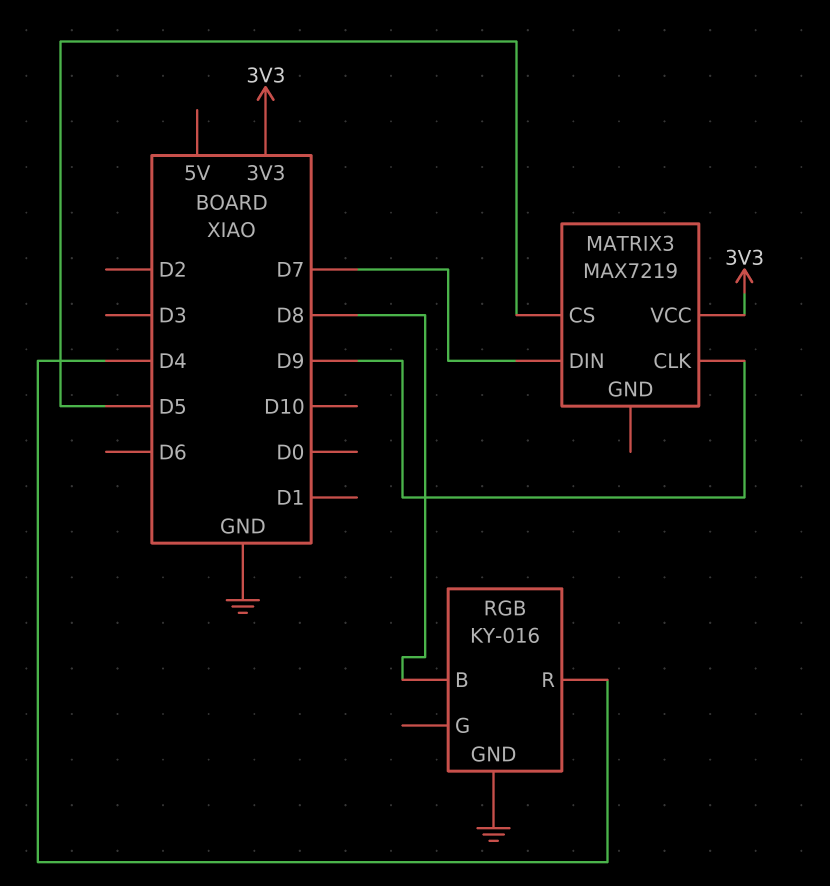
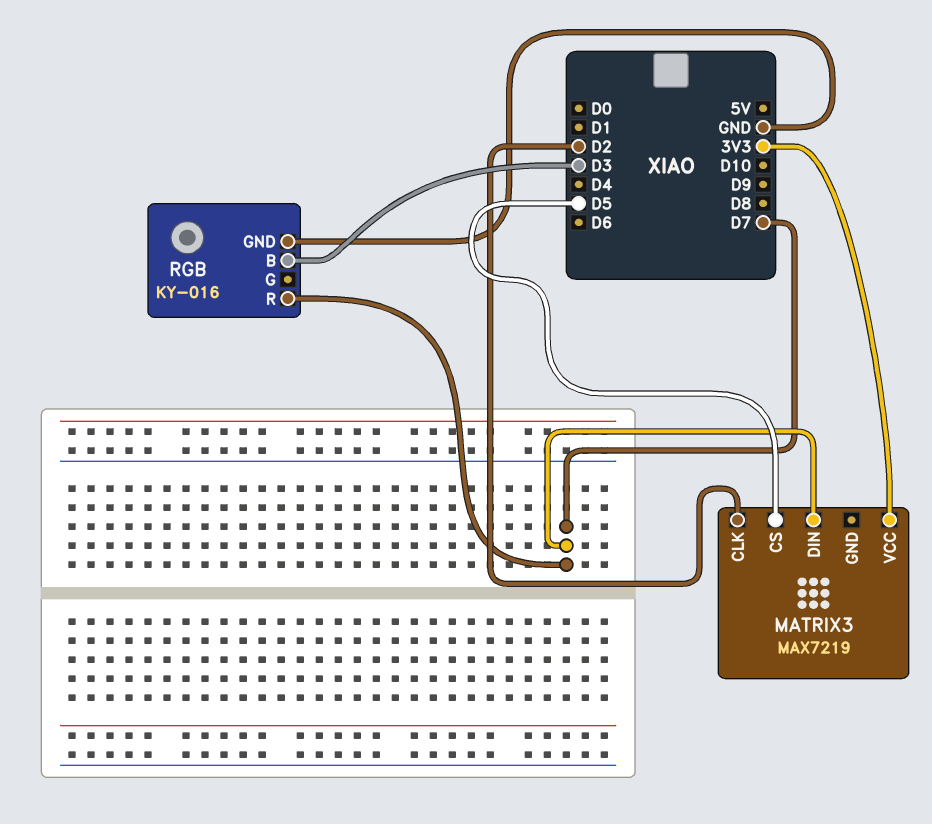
MATRIX3 pin CLK: D9 -> D2
RGB pin B: D8 -> D3
RGB pin R: D4 -> D7

